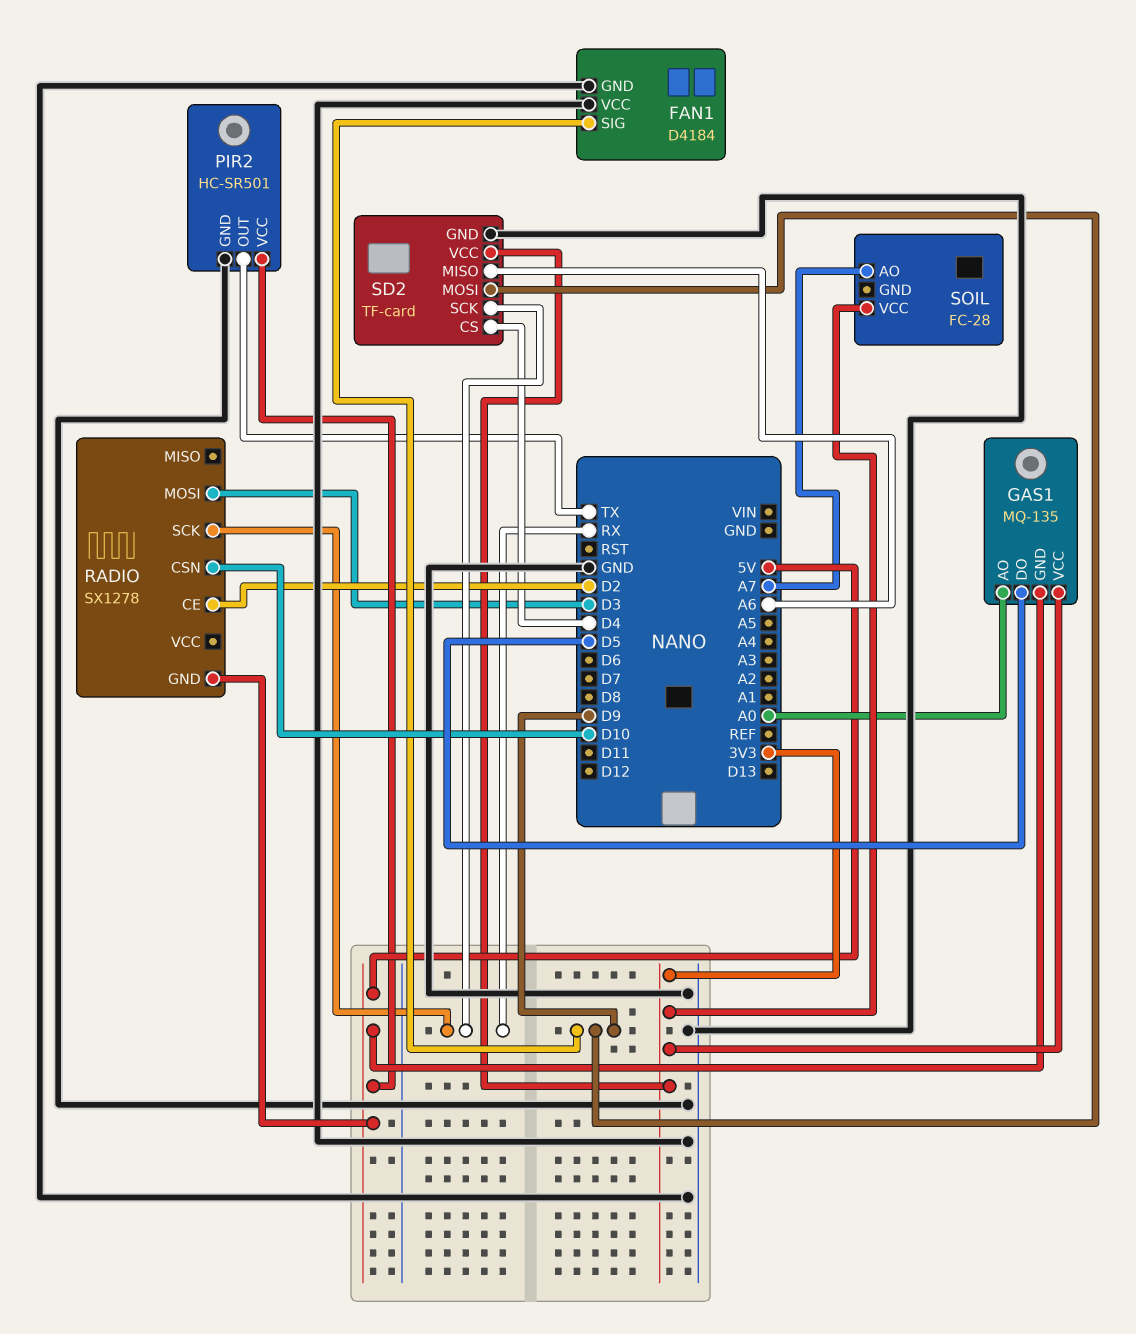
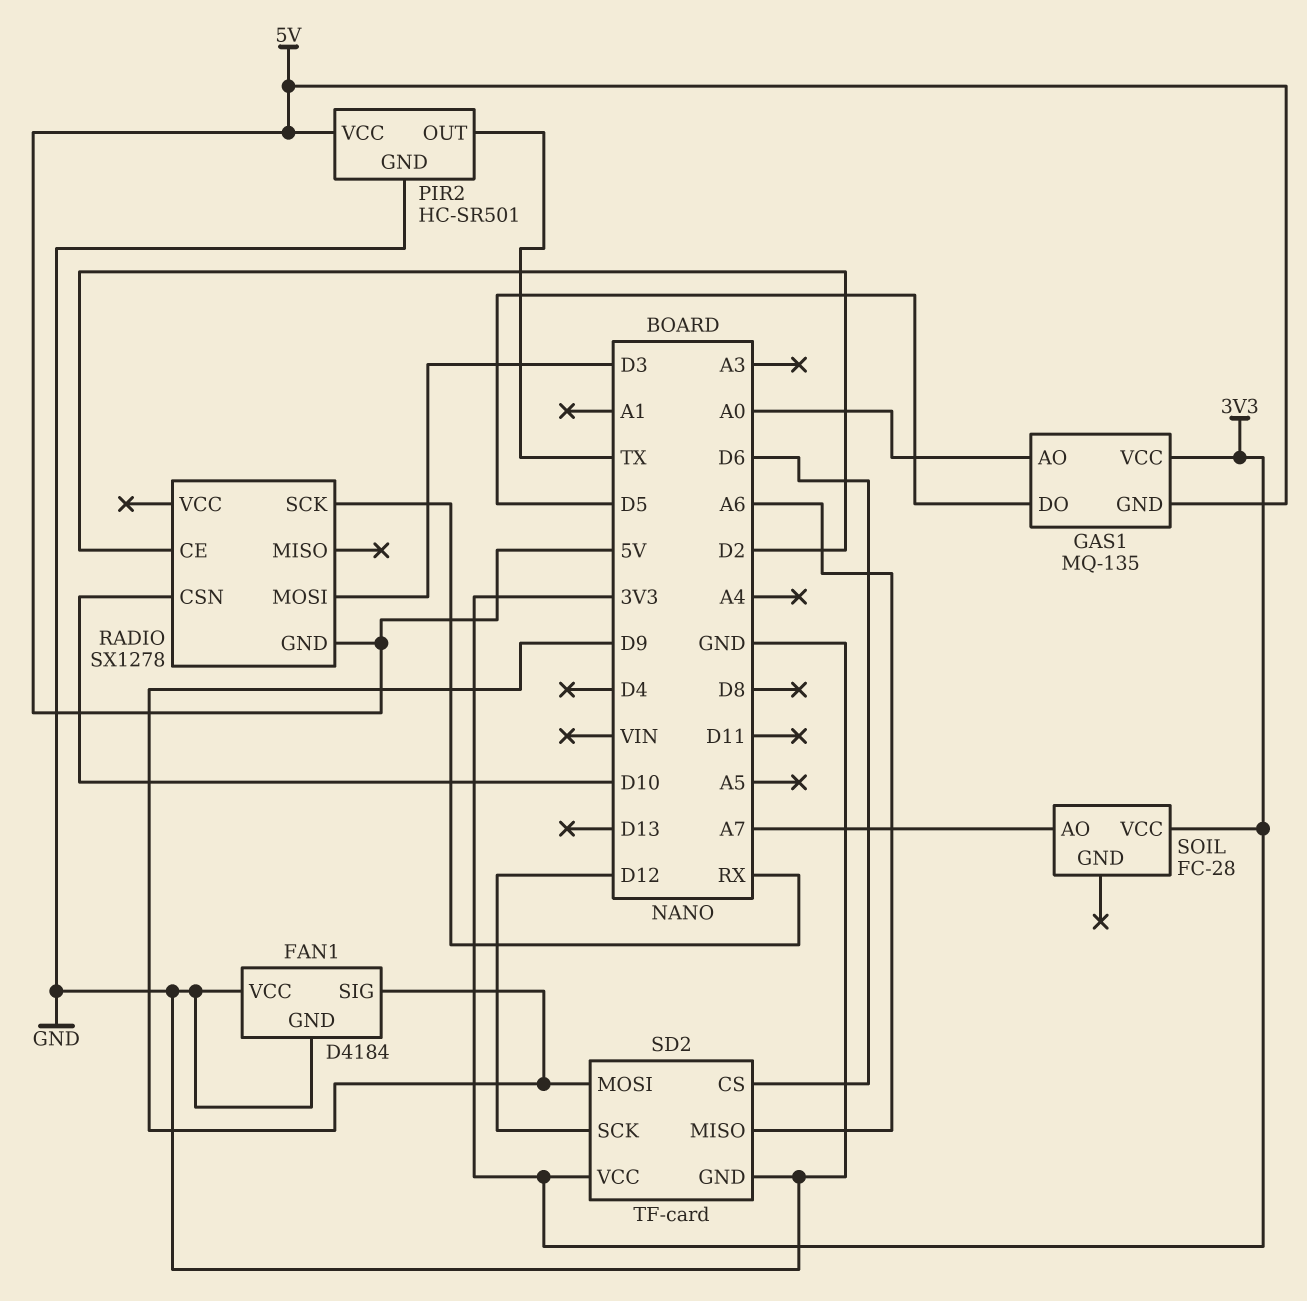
SD2 pin CS: D4 -> D6
SD2 pin SCK: RX -> D12

